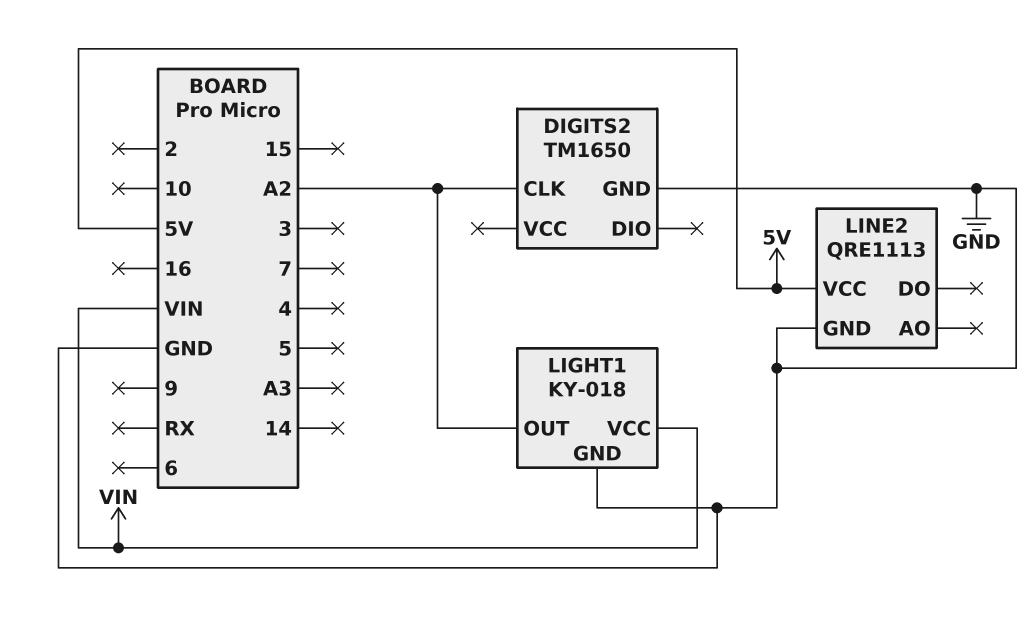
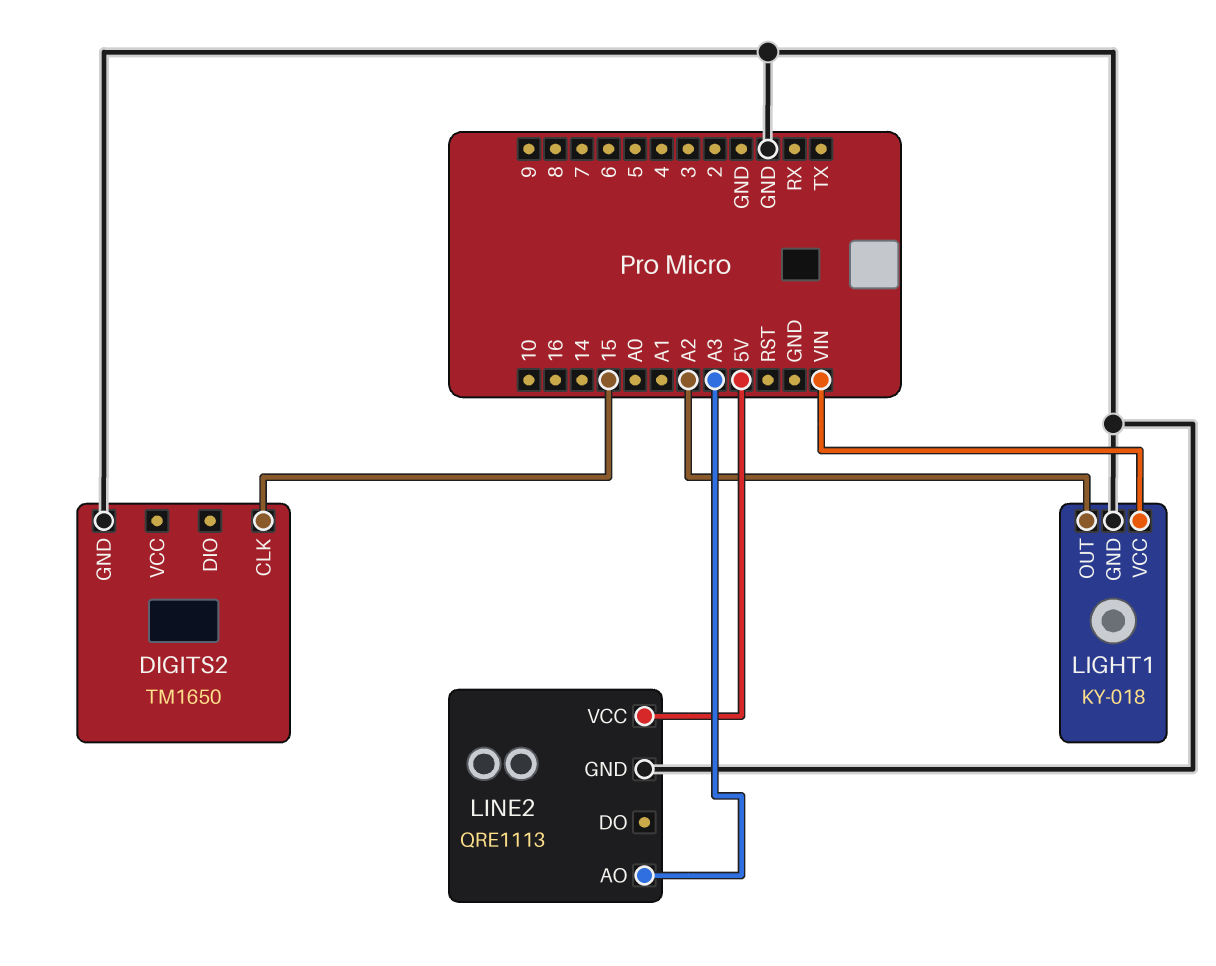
DIGITS2 pin CLK: A2 -> 15
LINE2 pin AO: none -> A3

